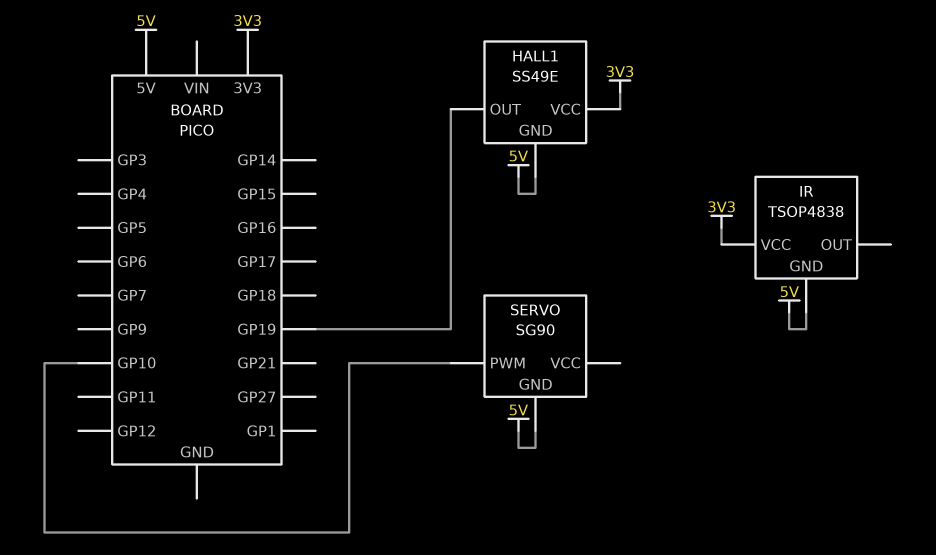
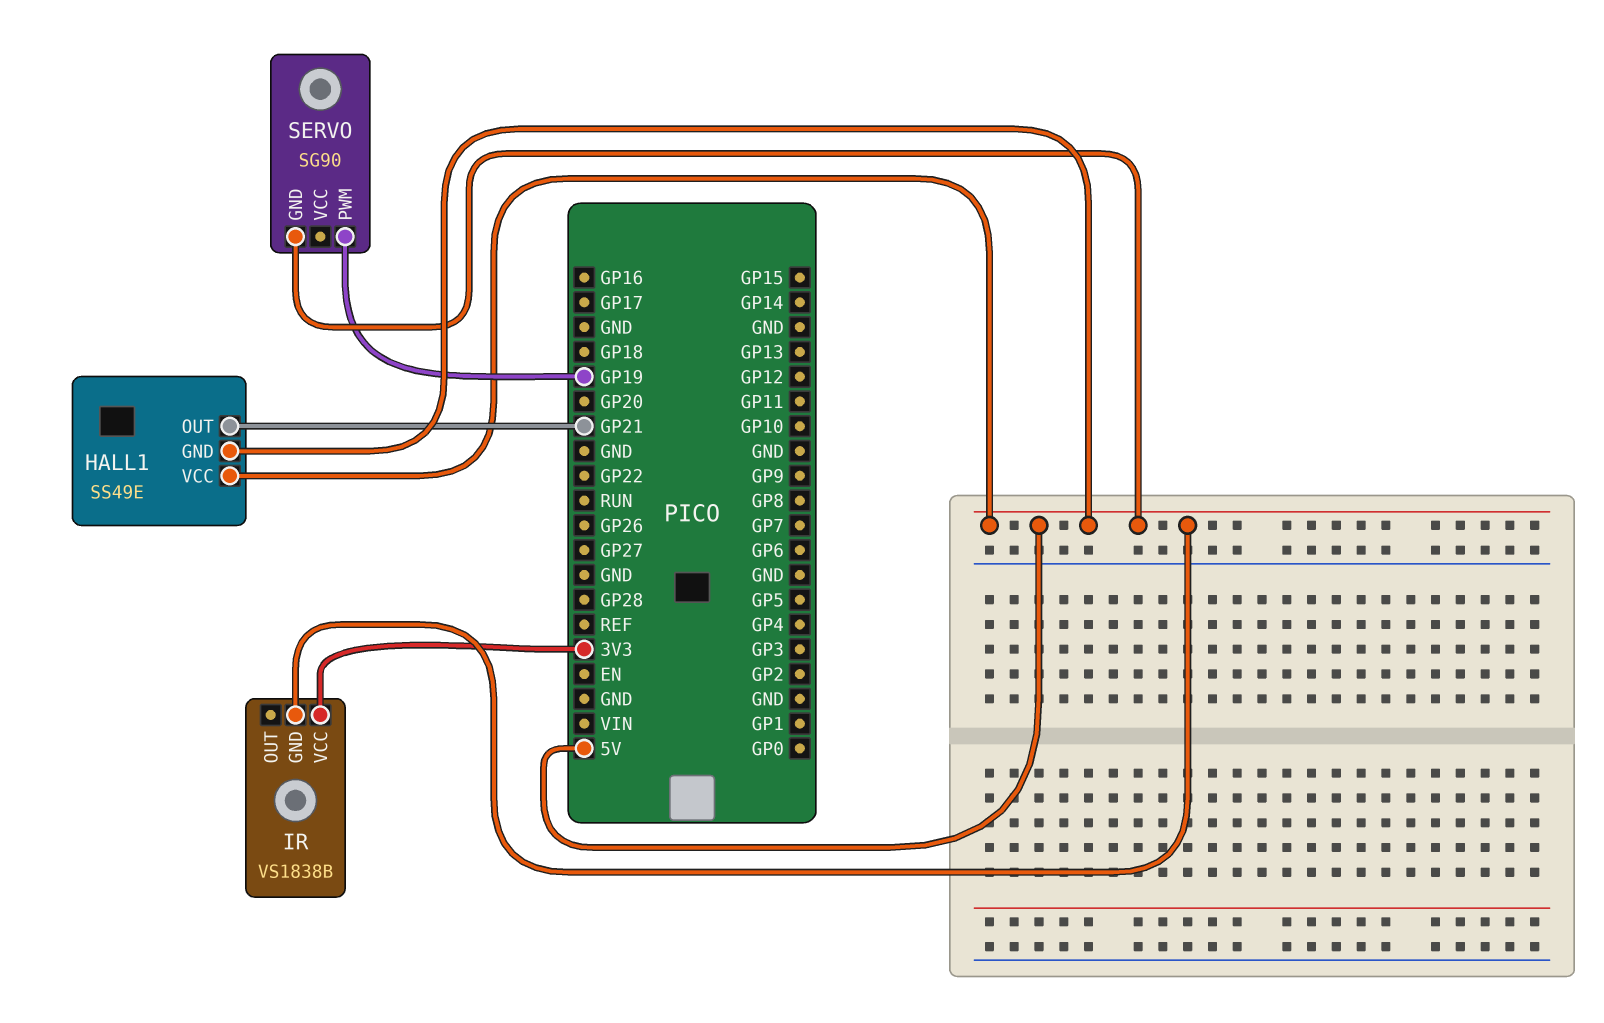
HALL1 pin OUT: GP19 -> GP21
HALL1 pin VCC: 3V3 -> 5V
IR: TSOP4838 -> VS1838B
SERVO pin PWM: GP10 -> GP19

